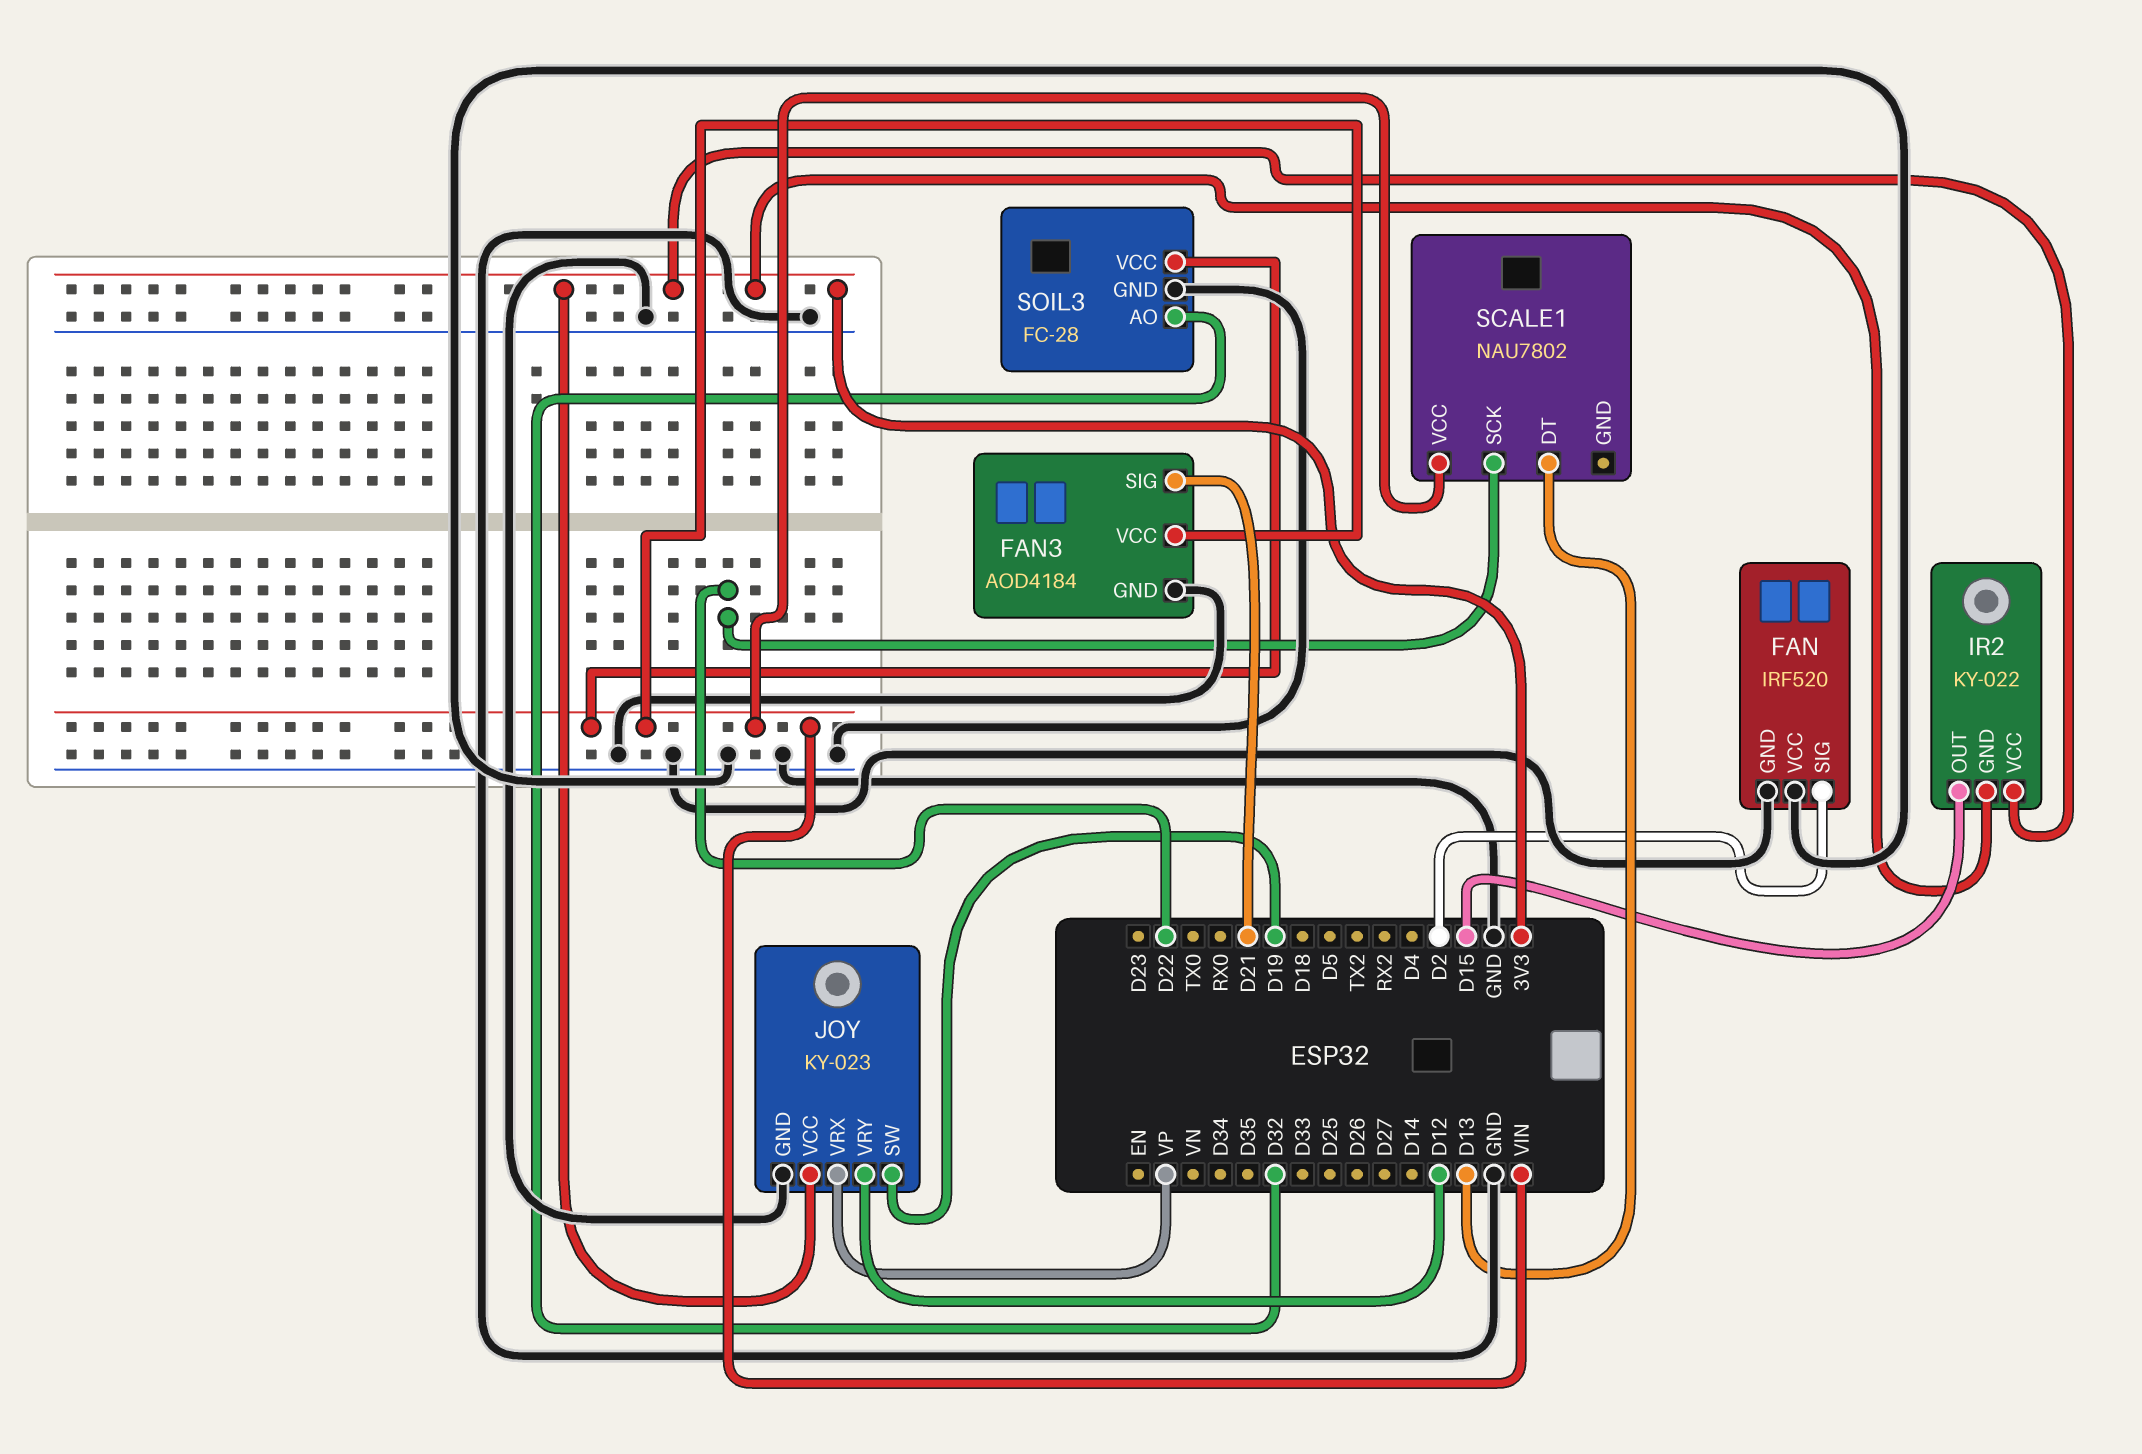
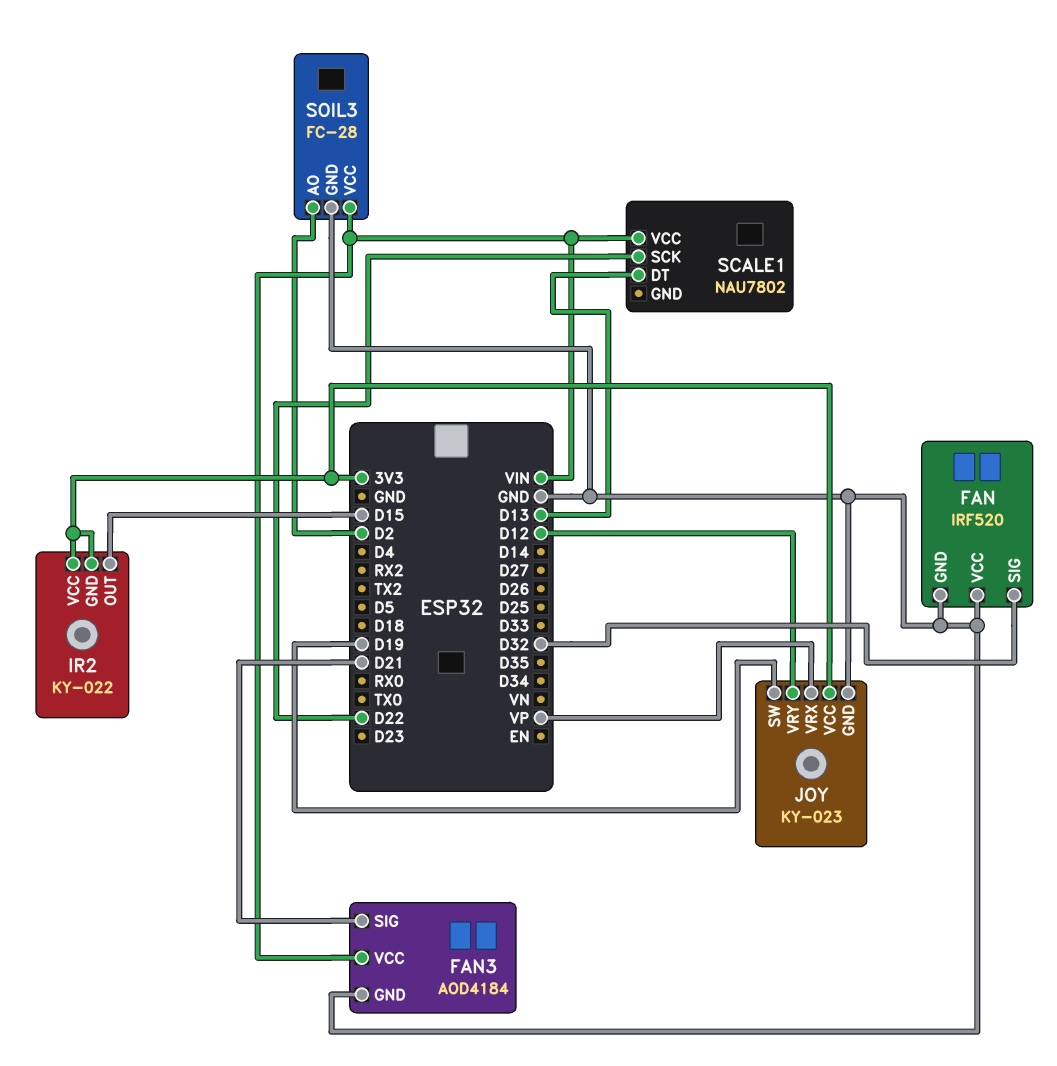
FAN pin SIG: D2 -> D32
SOIL3 pin AO: D32 -> D2

